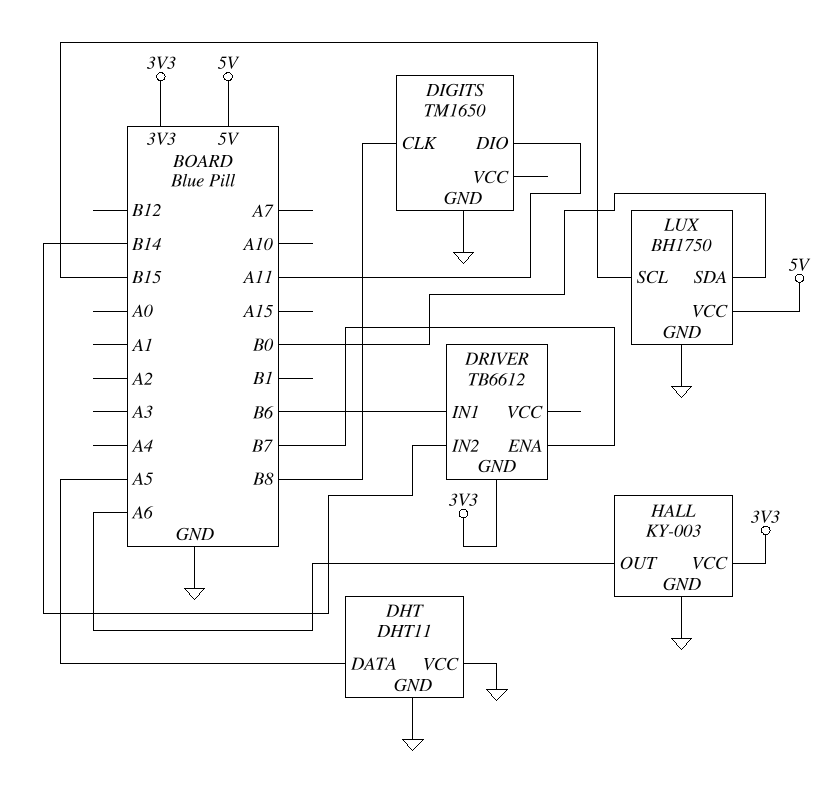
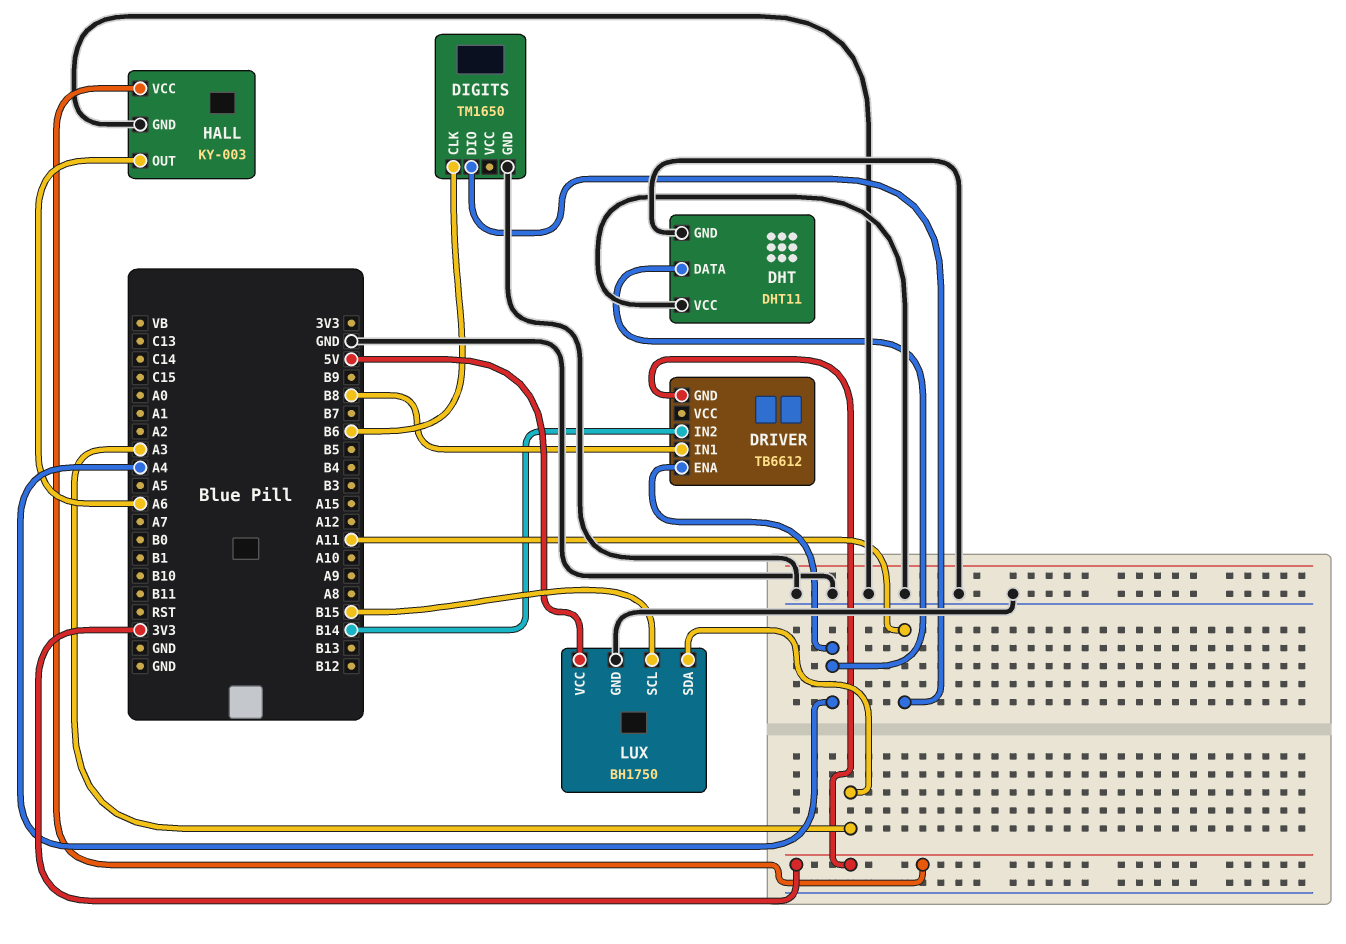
DHT pin DATA: A5 -> A4
DIGITS pin CLK: B8 -> B6
DRIVER pin ENA: B7 -> A4
DRIVER pin IN1: B6 -> B8
LUX pin SDA: B0 -> A3

